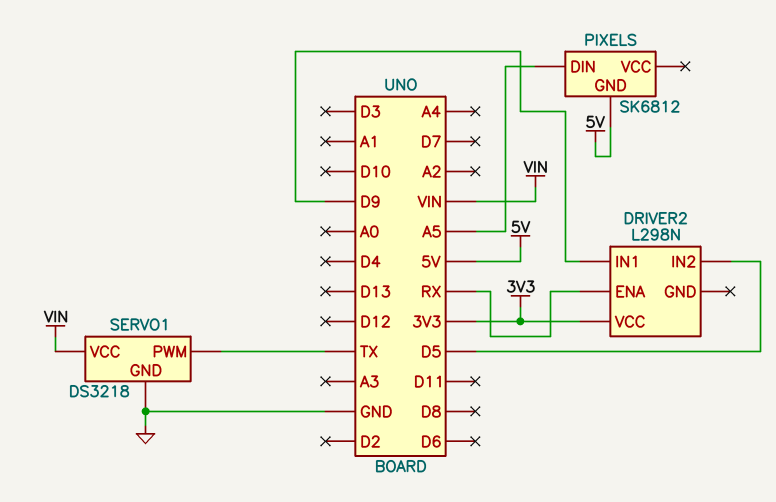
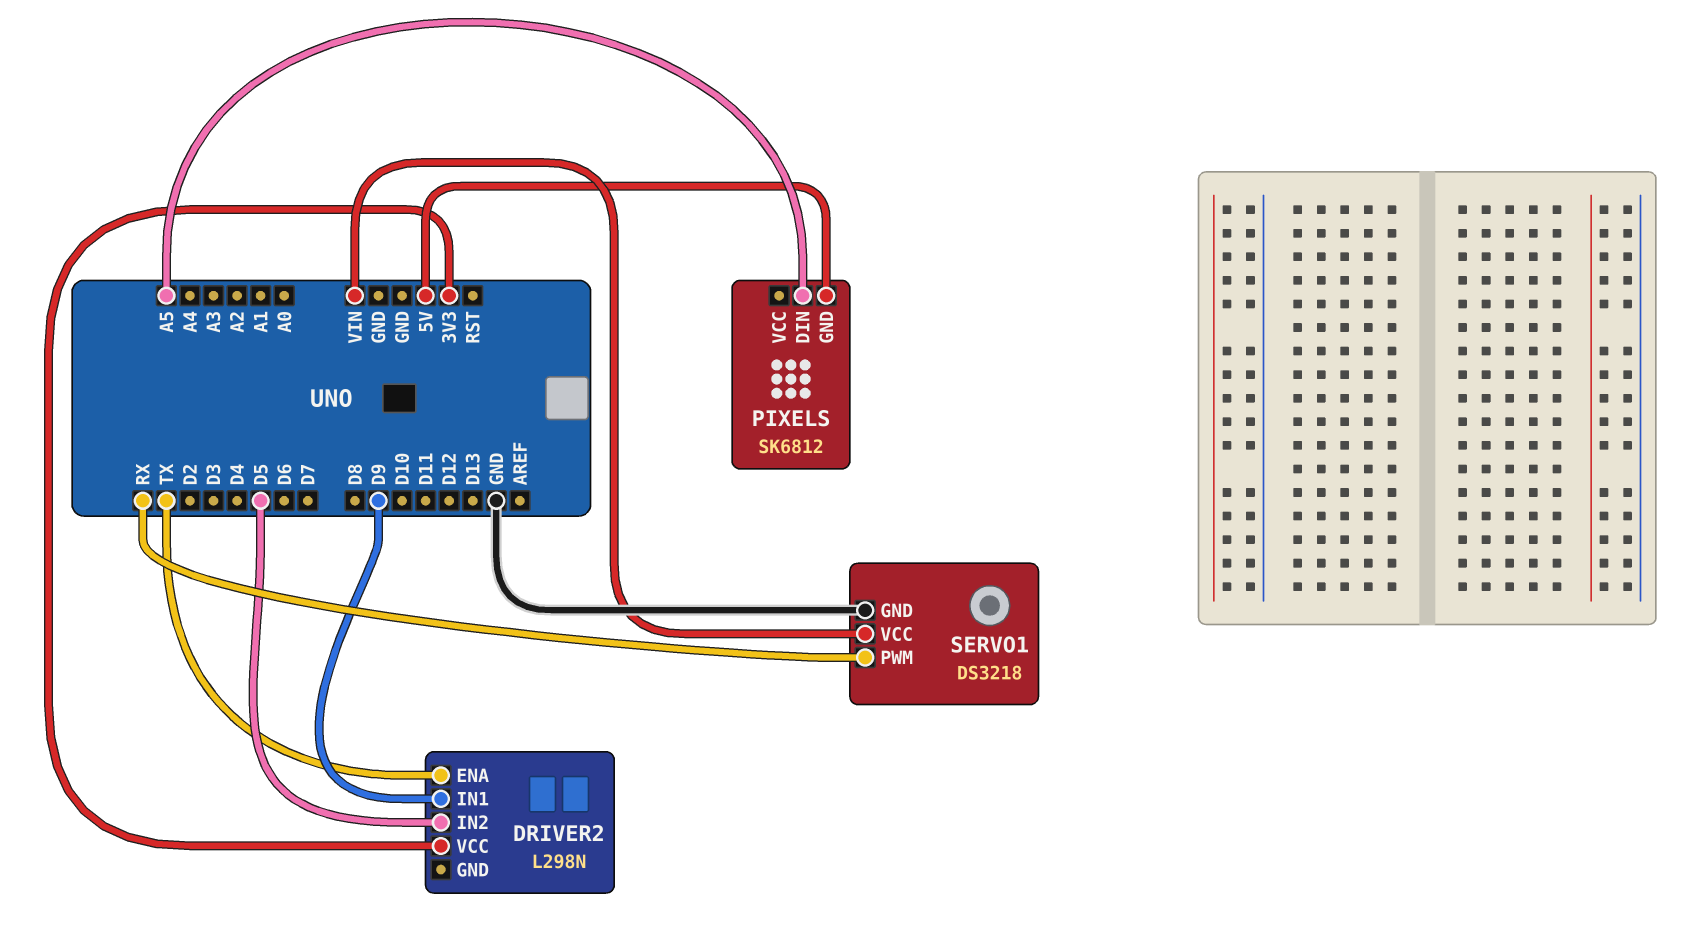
DRIVER2 pin ENA: RX -> TX
SERVO1 pin PWM: TX -> RX

